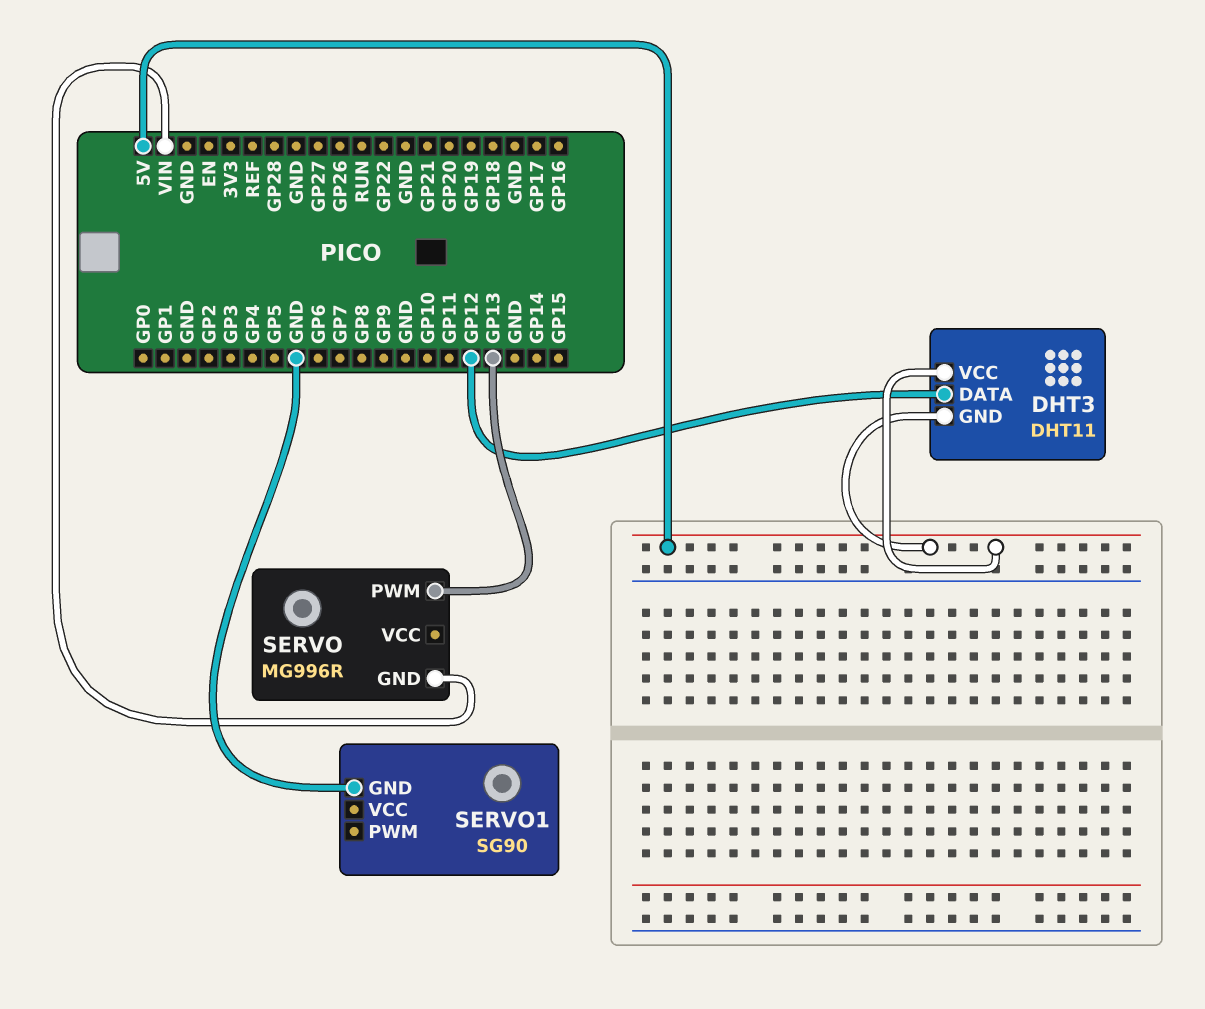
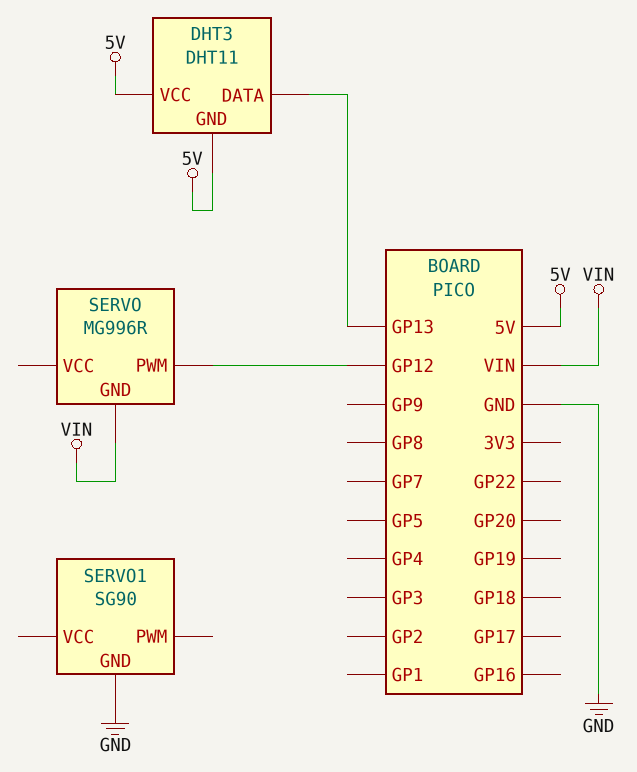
DHT3 pin DATA: GP12 -> GP13
SERVO pin PWM: GP13 -> GP12

